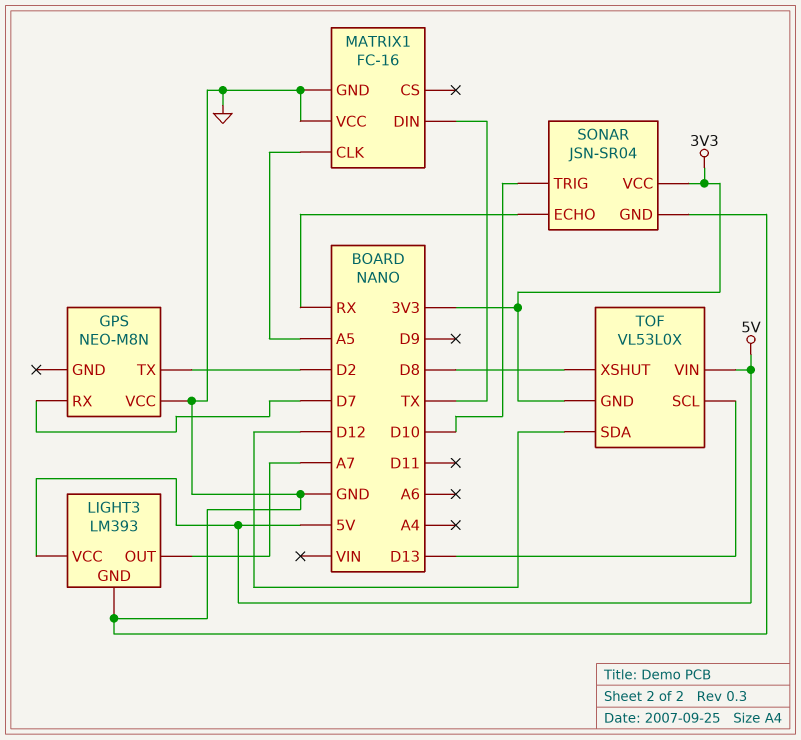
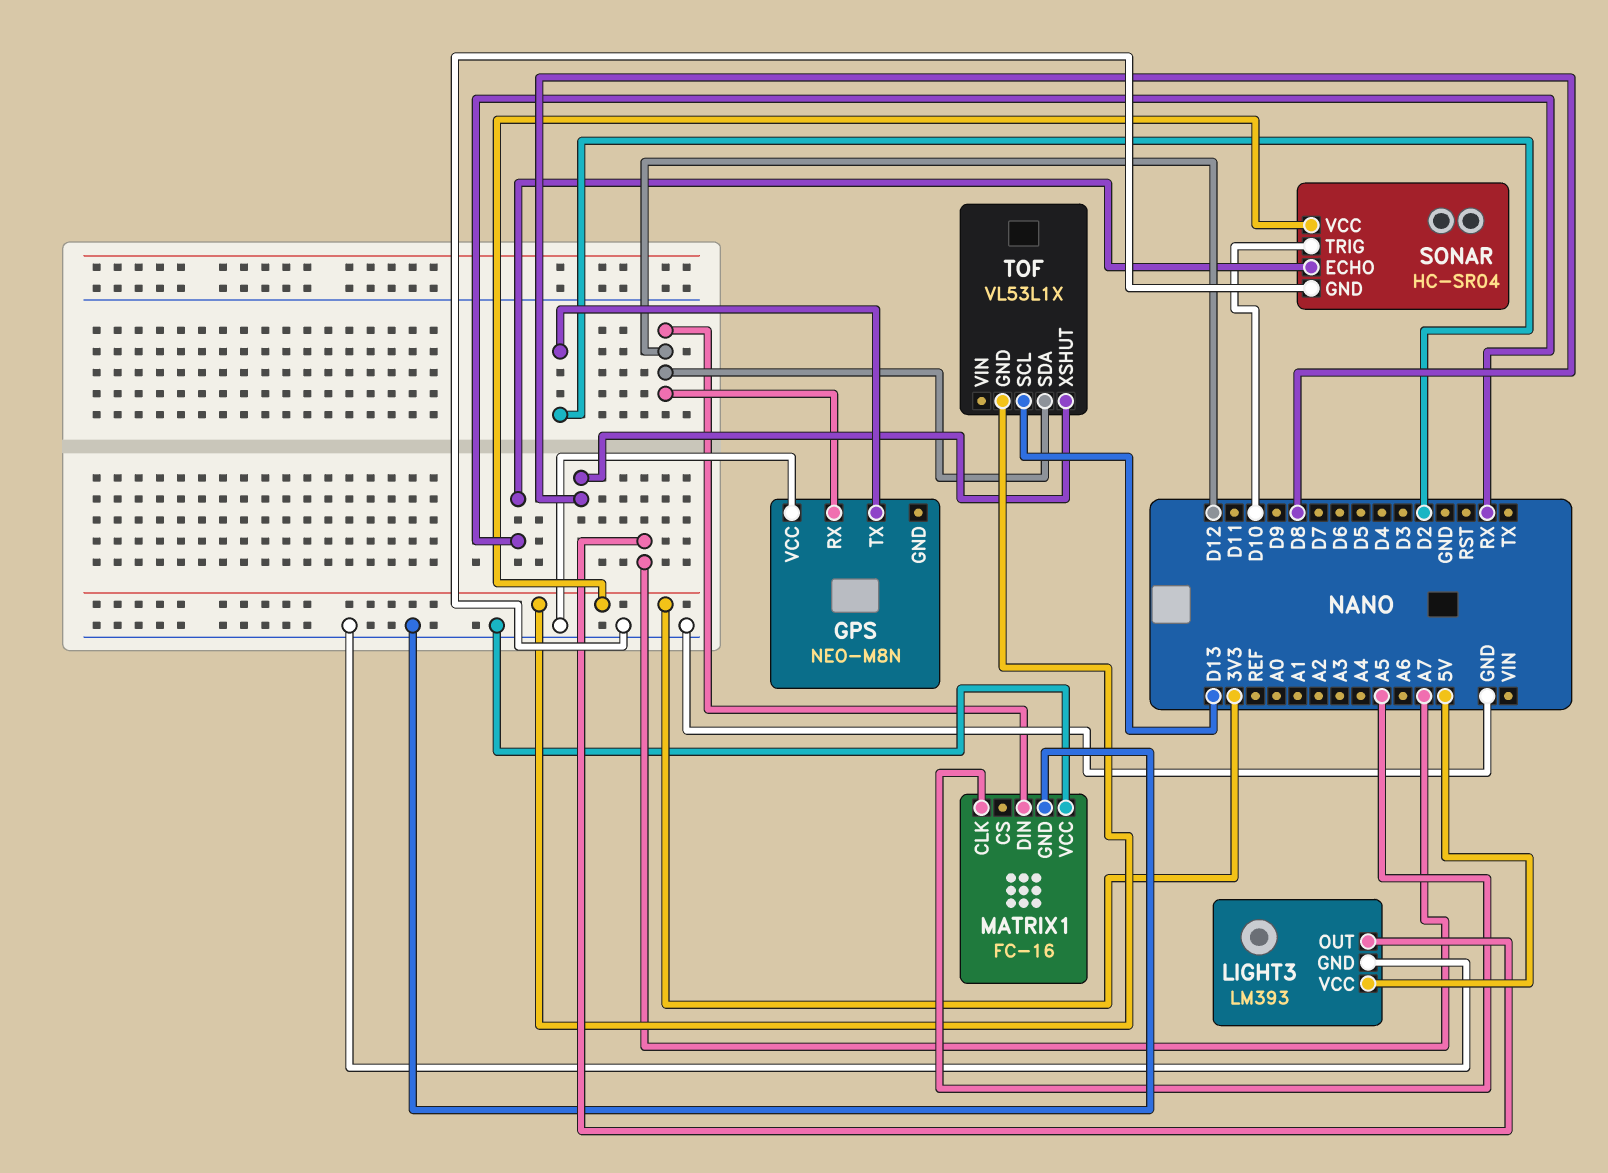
GPS pin RX: D7 -> D12
MATRIX1 pin DIN: TX -> D12
SONAR: JSN-SR04 -> HC-SR04
TOF: VL53L0X -> VL53L1X
TOF pin VIN: 5V -> none

